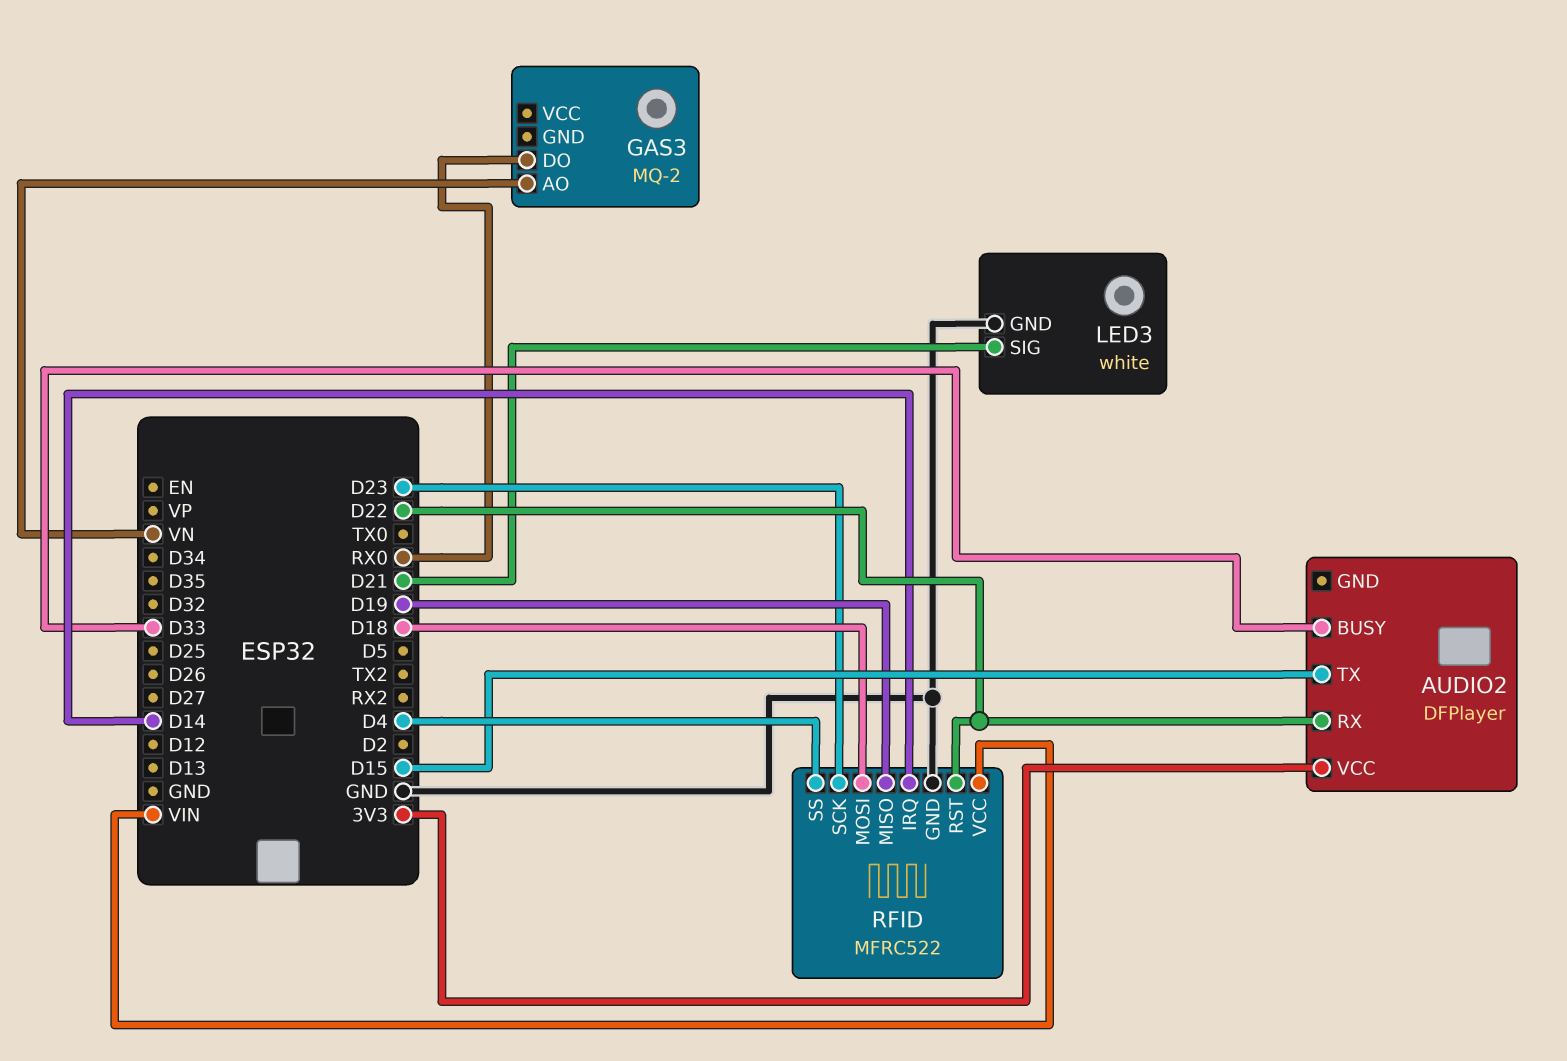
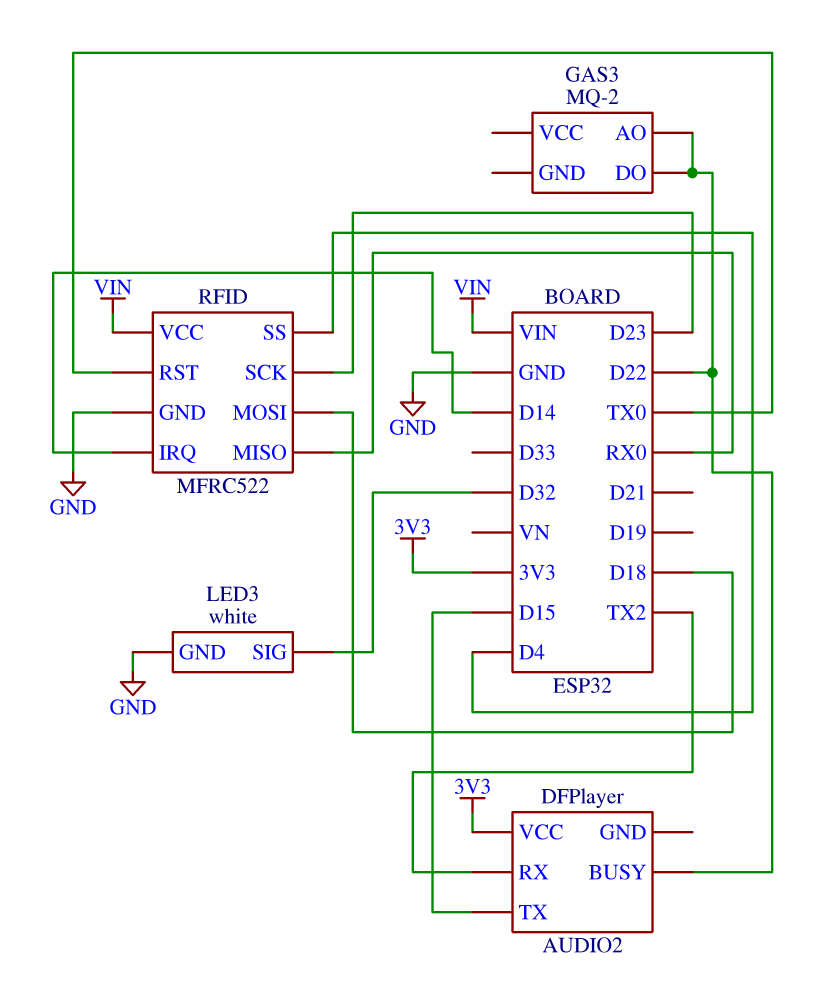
AUDIO2 pin BUSY: D33 -> D22
AUDIO2 pin RX: D22 -> TX2
GAS3 pin AO: VN -> D22
GAS3 pin DO: RX0 -> D22
LED3 pin SIG: D21 -> D32
RFID pin MISO: D19 -> RX0
RFID pin RST: D22 -> TX0

